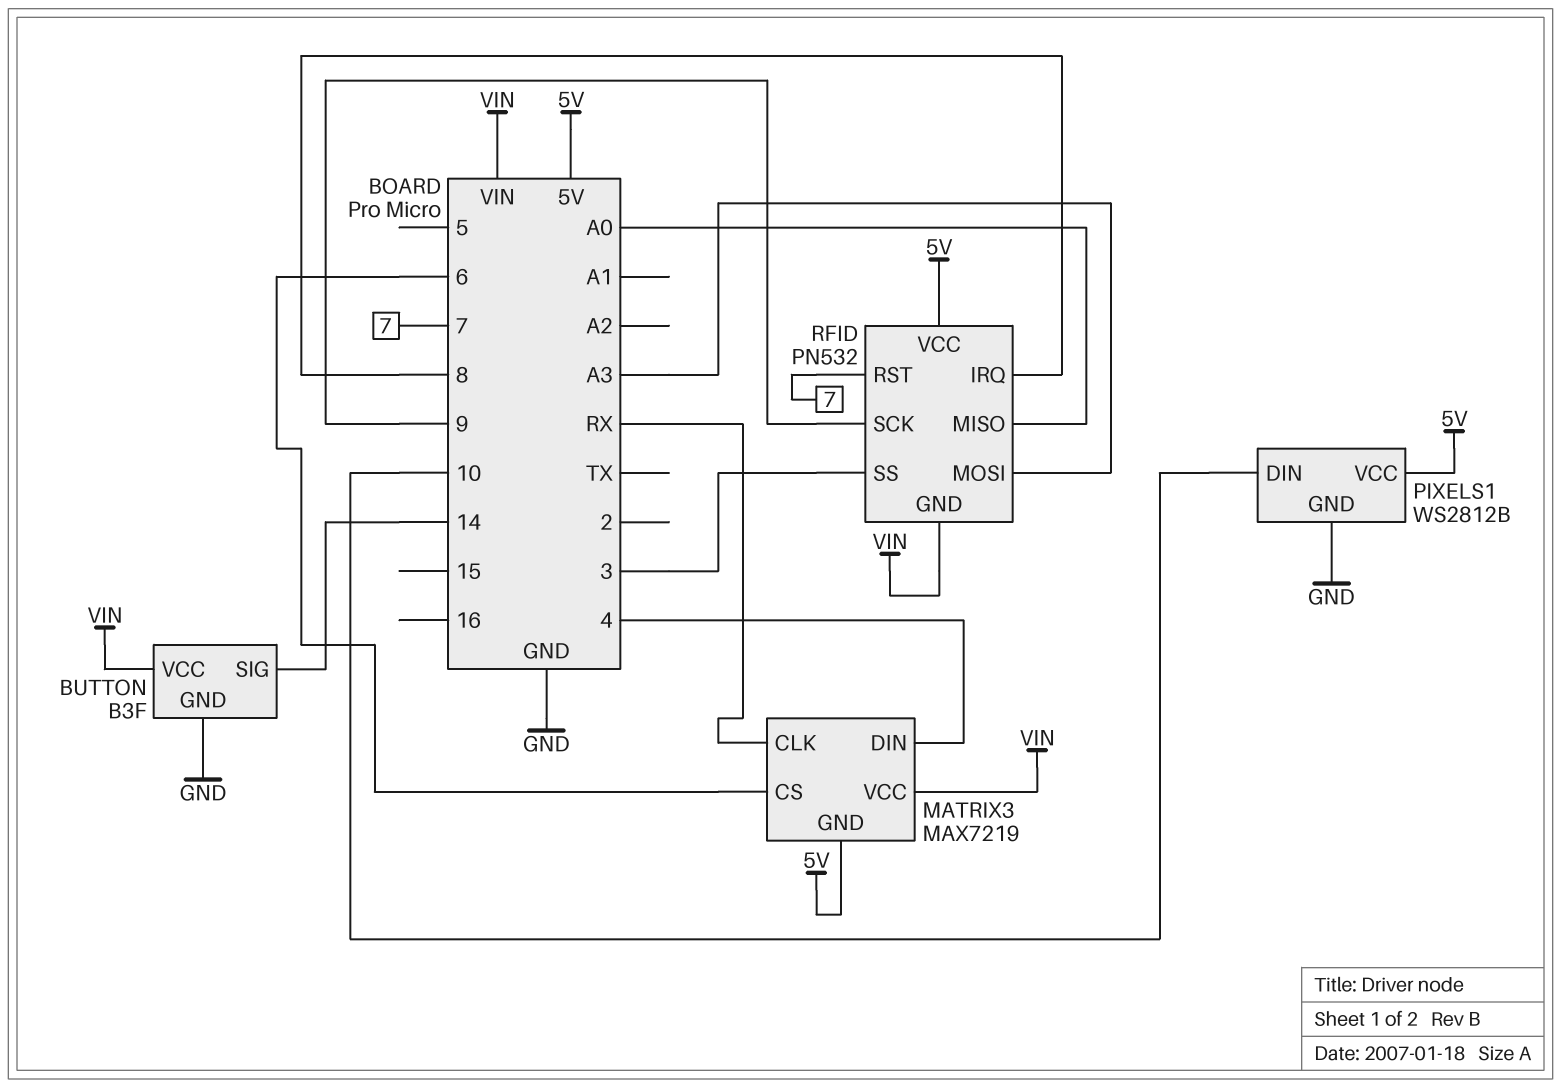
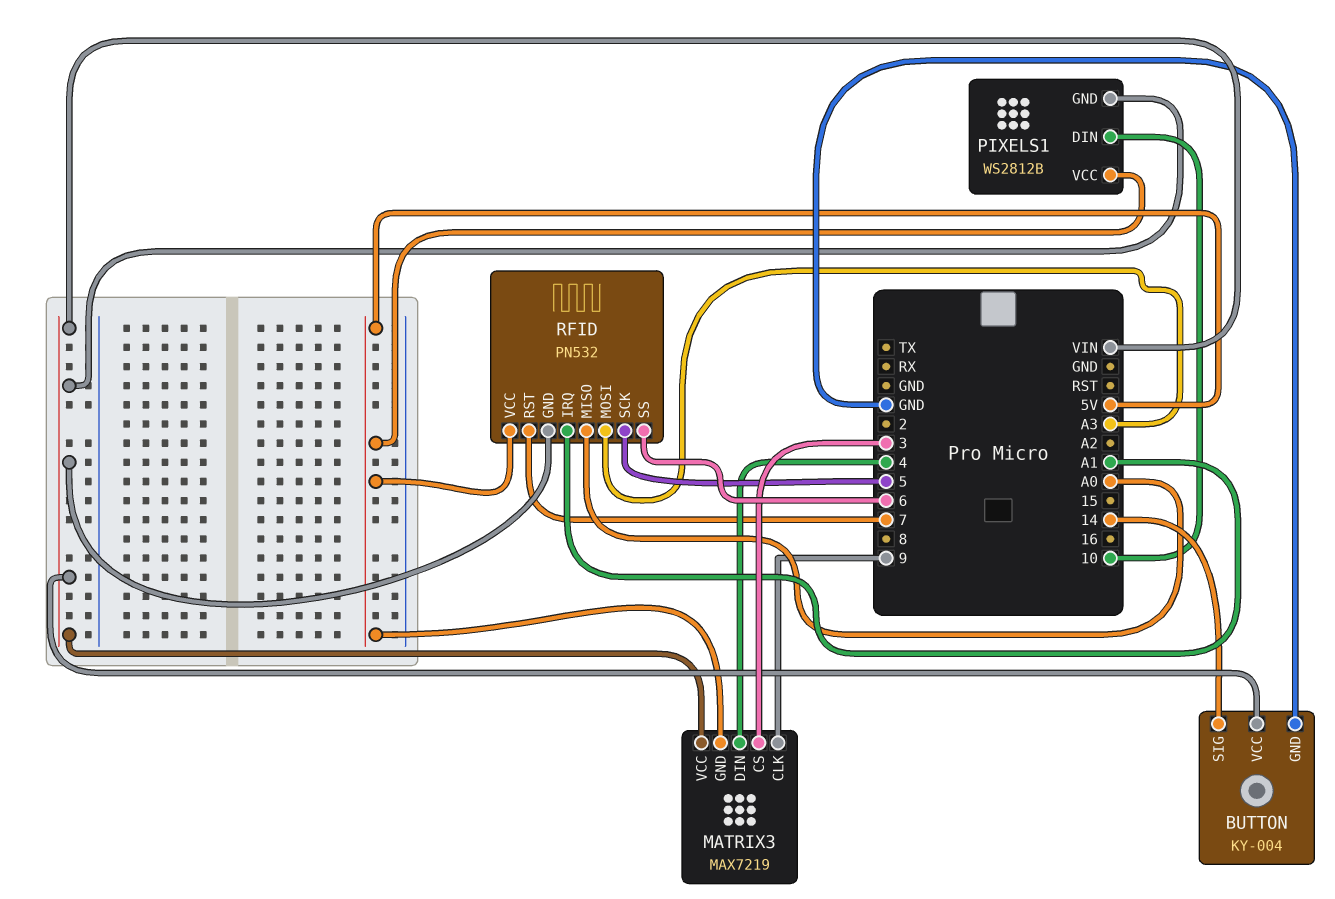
BUTTON: B3F -> KY-004
MATRIX3 pin CLK: RX -> 9
MATRIX3 pin CS: 6 -> 3
PIXELS1 pin GND: GND -> VIN
RFID pin IRQ: 8 -> A1
RFID pin SCK: 9 -> 5
RFID pin SS: 3 -> 6

